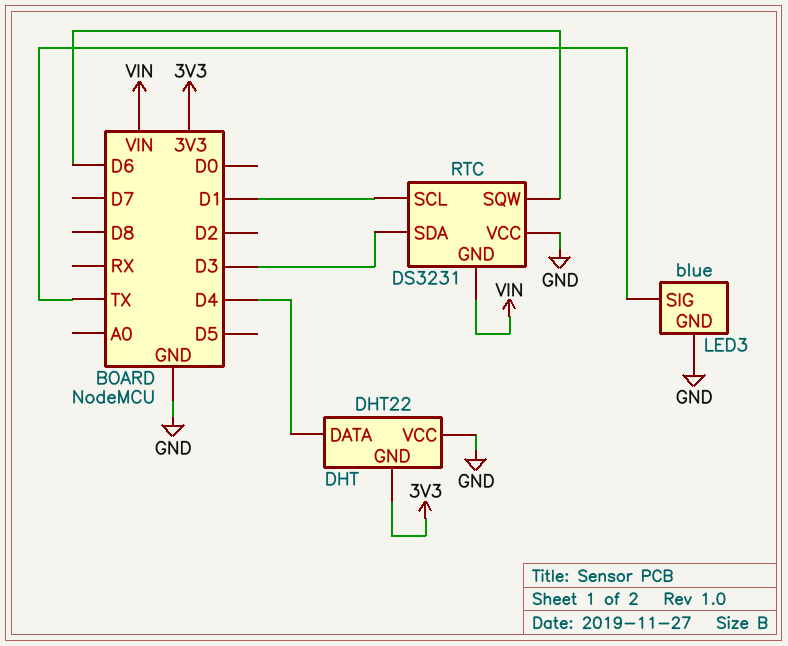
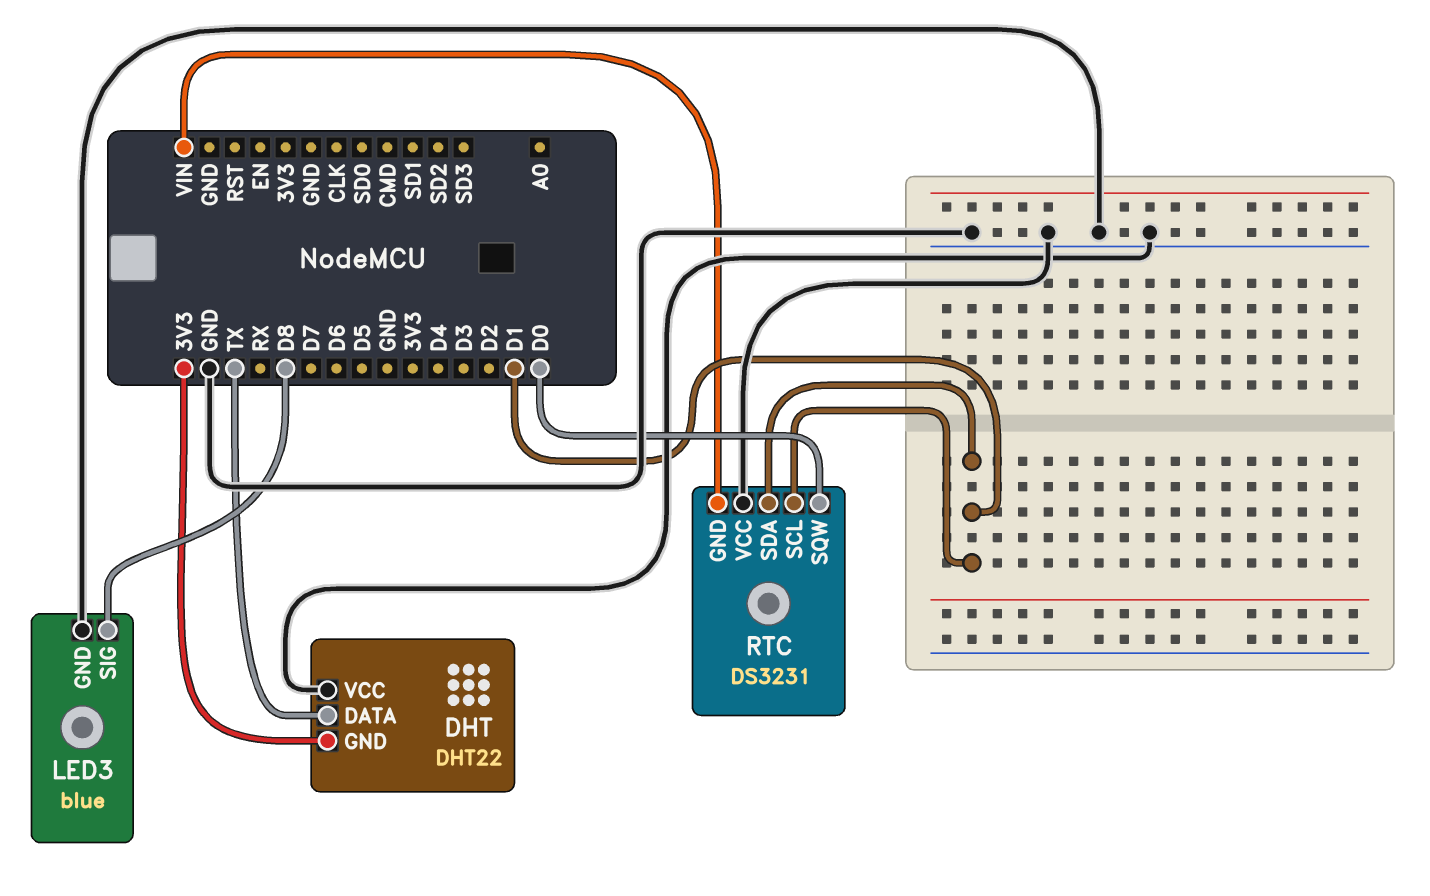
DHT pin DATA: D4 -> TX
LED3 pin SIG: TX -> D8
RTC pin SDA: D3 -> D1
RTC pin SQW: D6 -> D0

